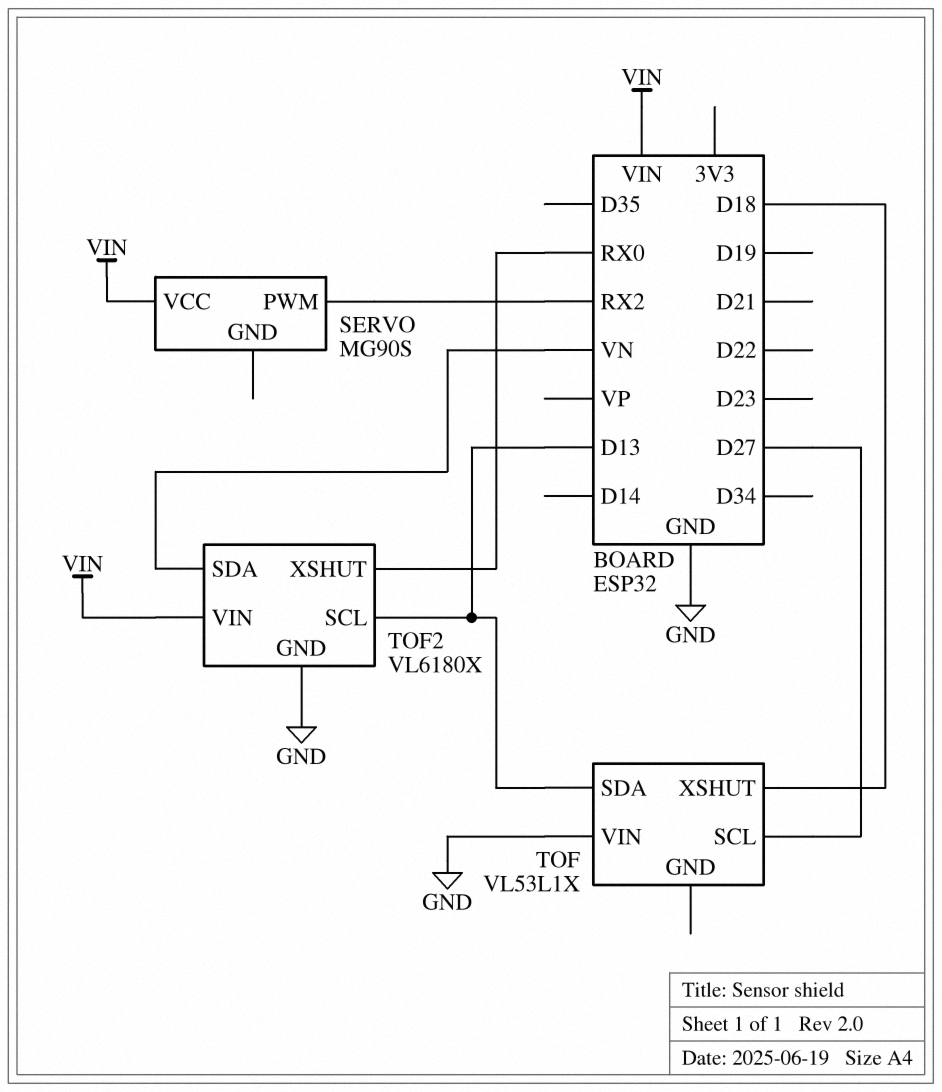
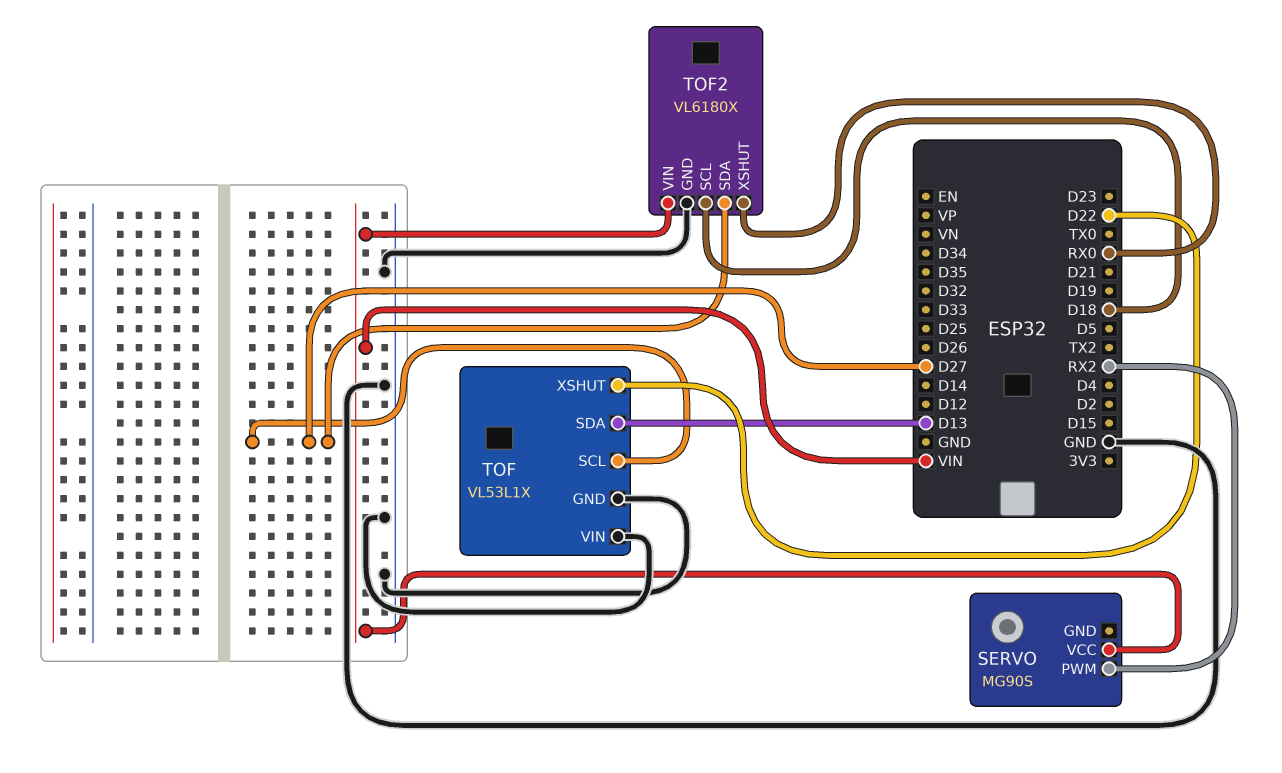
TOF pin GND: none -> GND
TOF pin XSHUT: D18 -> D22
TOF2 pin SCL: D13 -> D18
TOF2 pin SDA: VN -> D27

